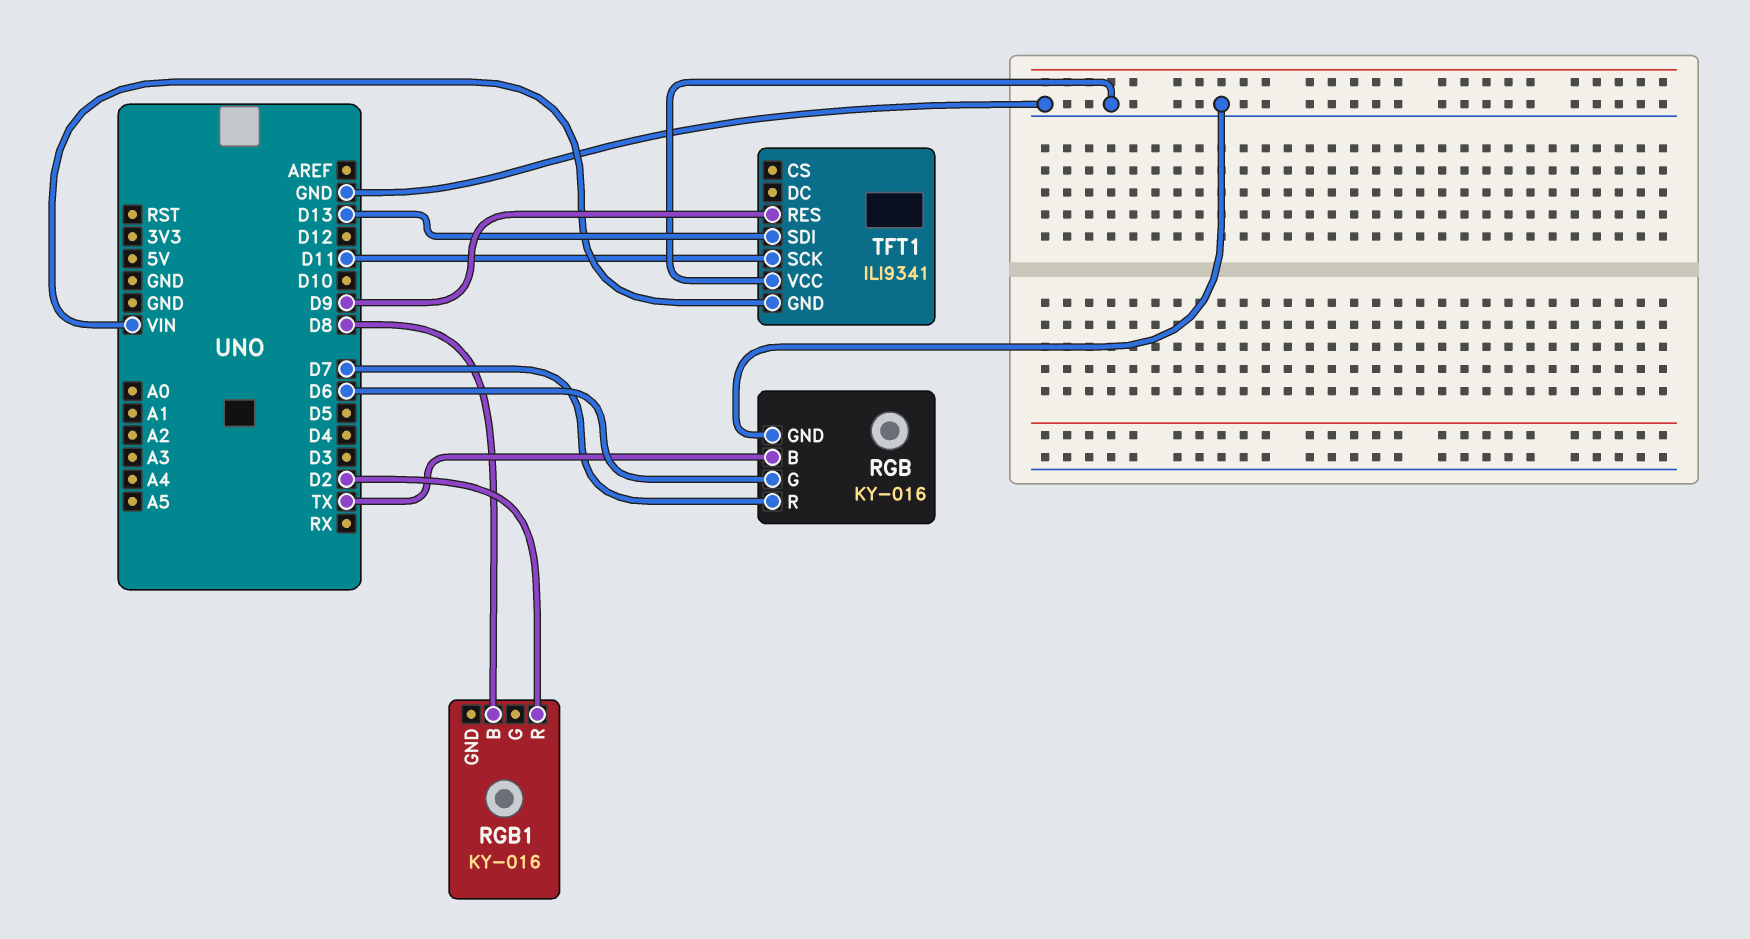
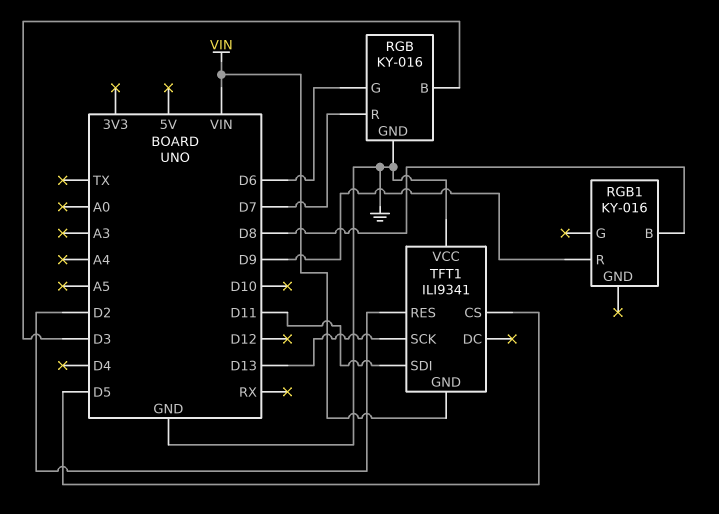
RGB pin B: TX -> D3
RGB1 pin R: D2 -> D9
TFT1 pin CS: none -> D5
TFT1 pin RES: D9 -> D2
TFT1 pin SCK: D11 -> D13
TFT1 pin SDI: D13 -> D11

